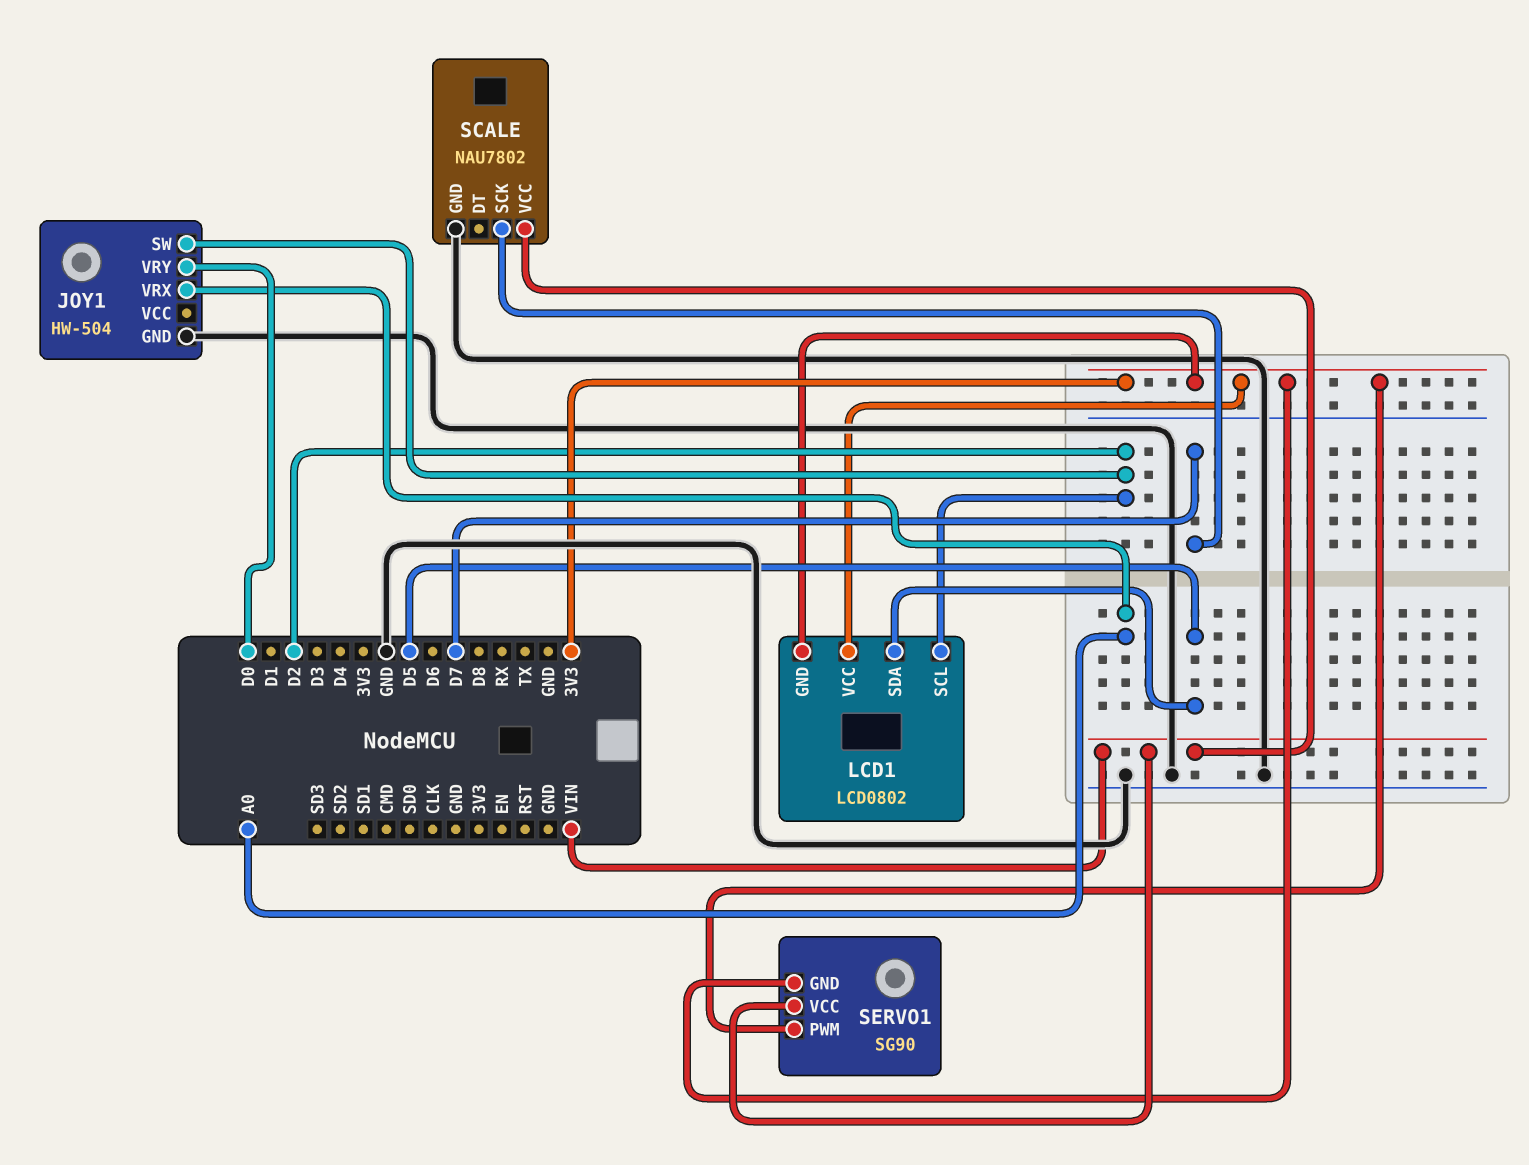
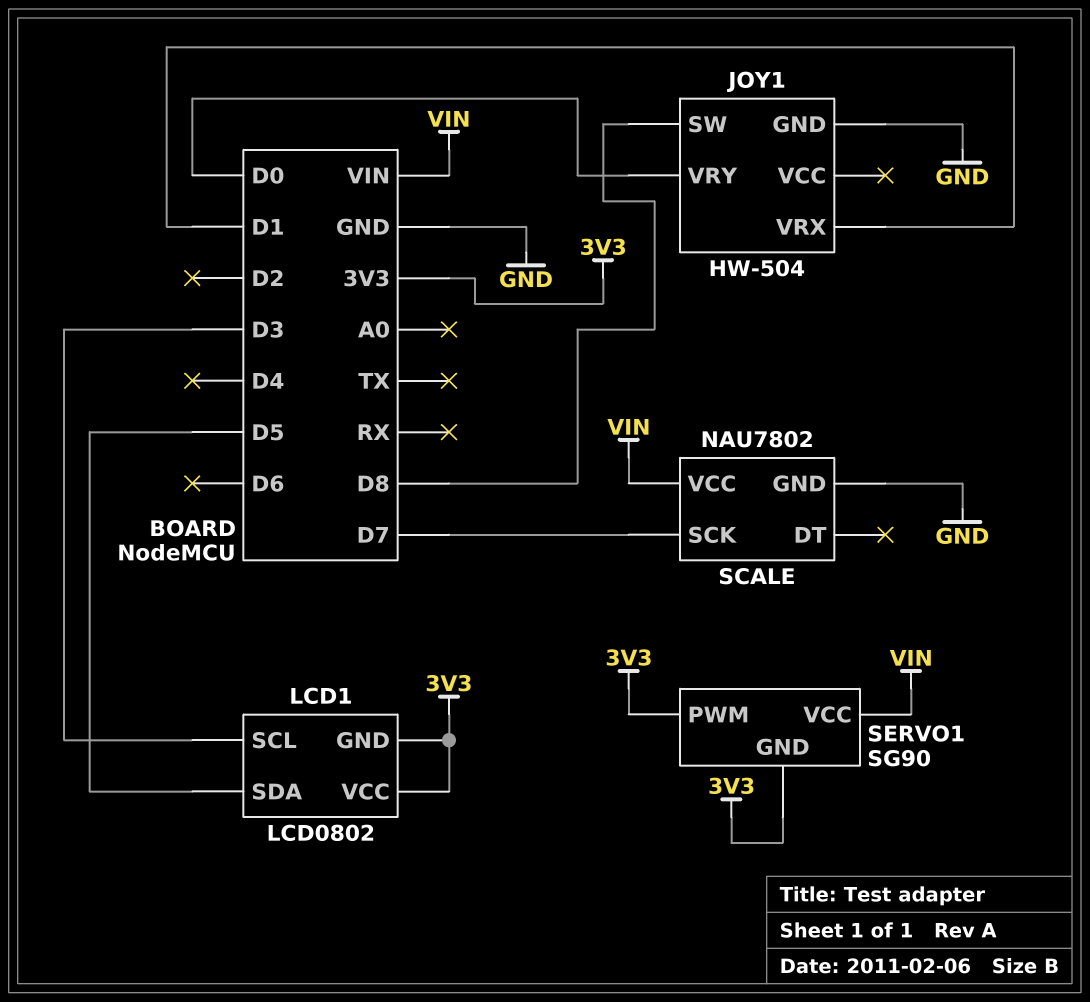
JOY1 pin SW: D2 -> D8
JOY1 pin VRX: A0 -> D1
LCD1 pin SCL: D2 -> D3

